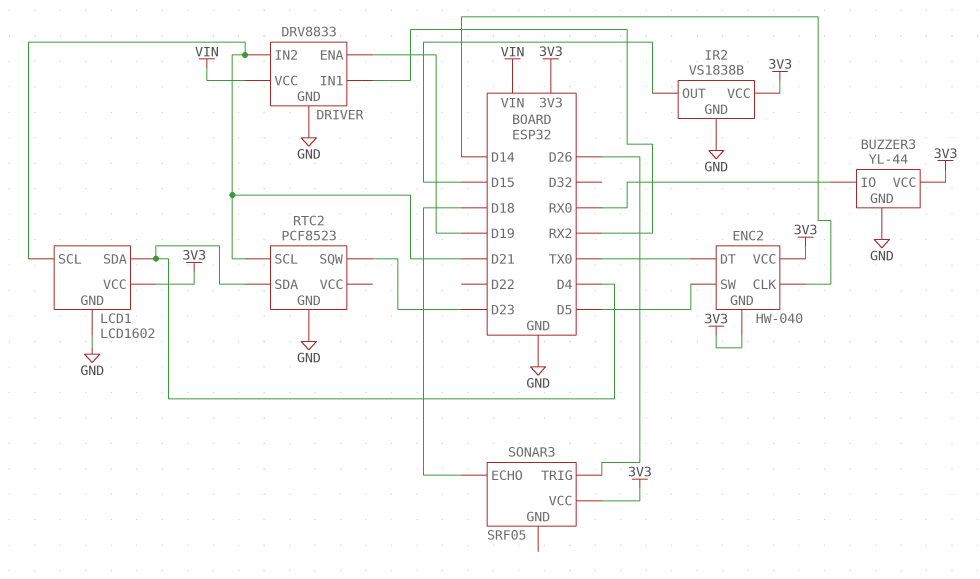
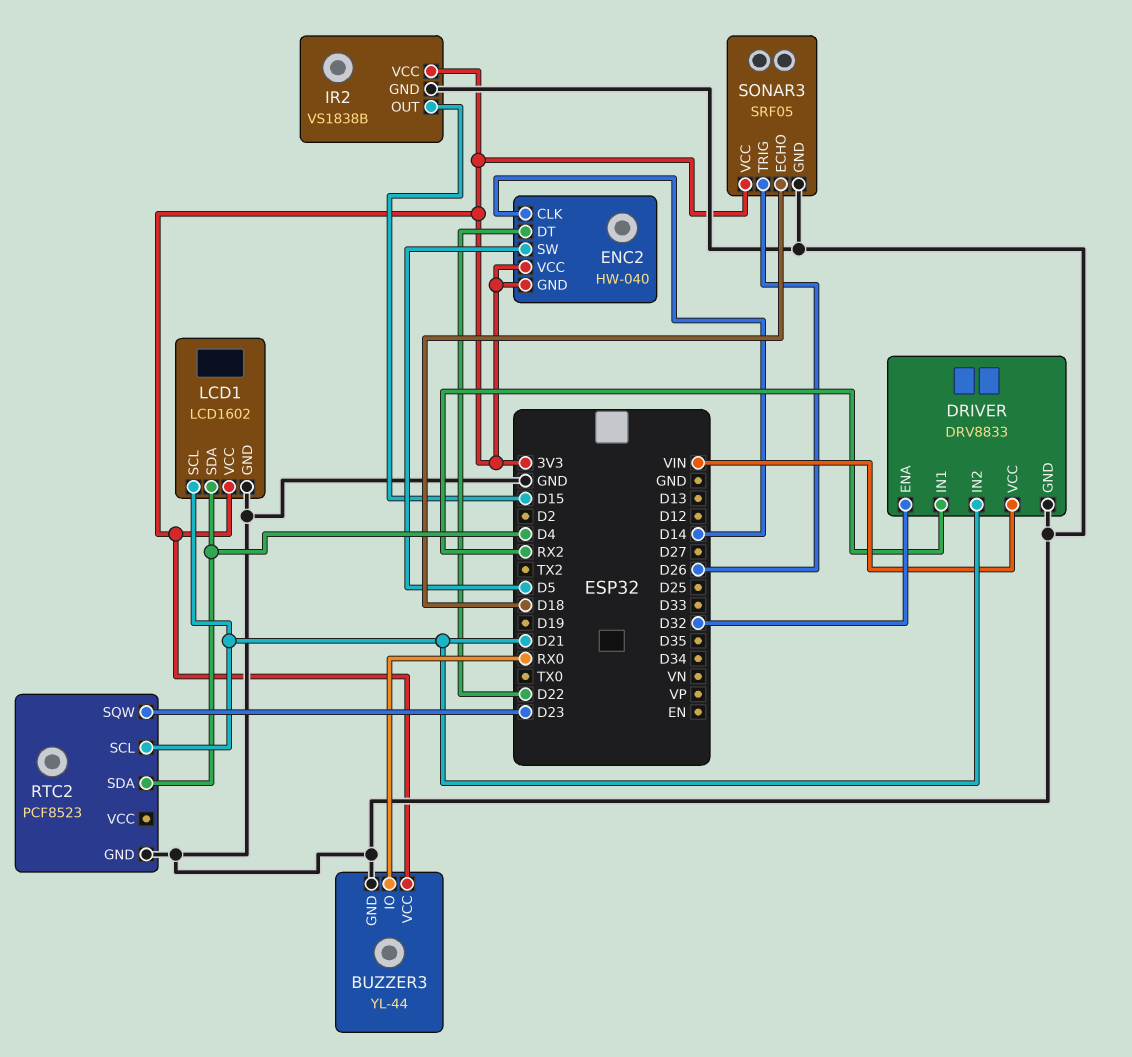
DRIVER pin ENA: D19 -> D32
ENC2 pin DT: TX0 -> D22
SONAR3 pin GND: none -> GND

